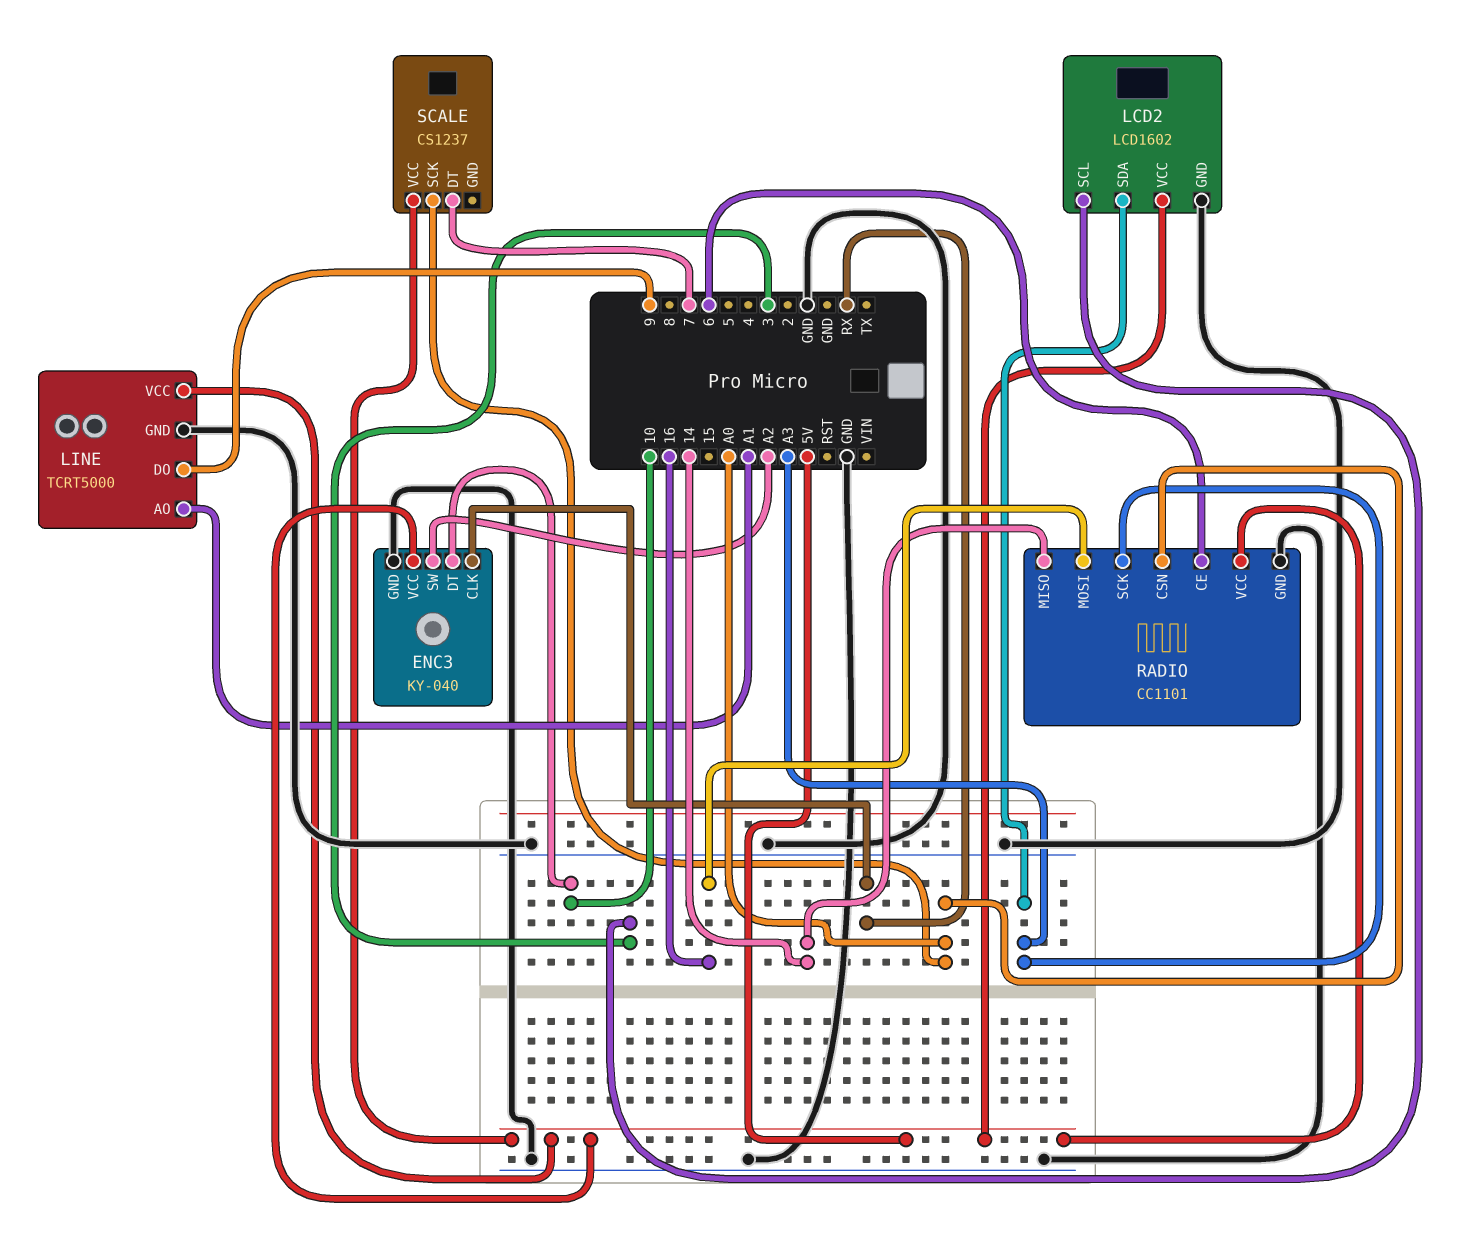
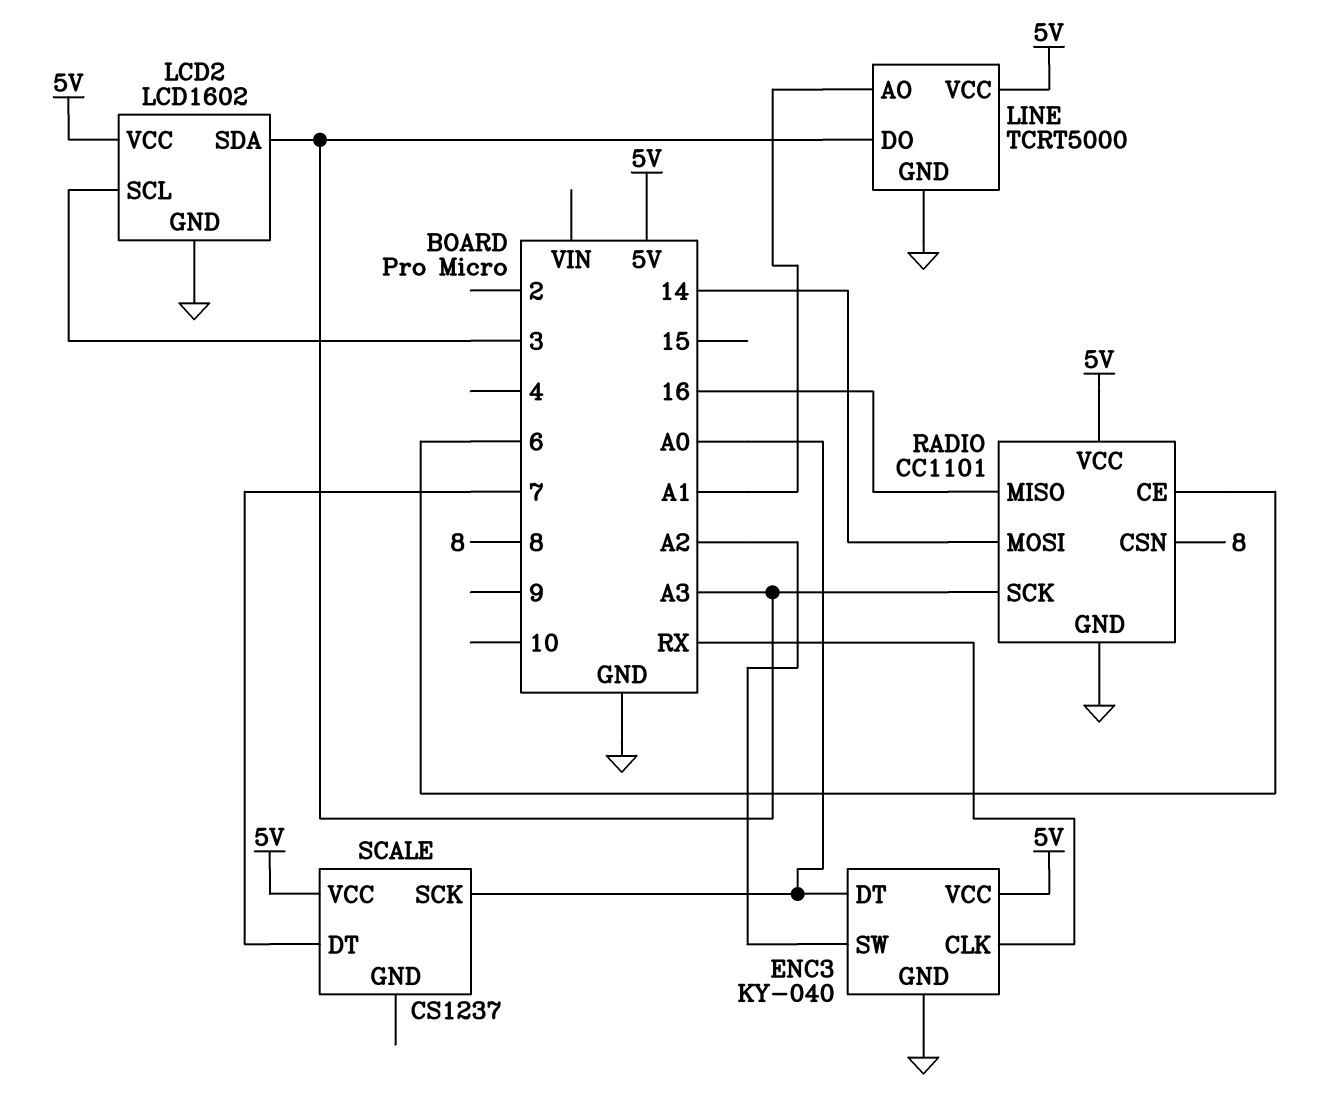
ENC3 pin DT: 10 -> A0
LINE pin DO: 9 -> A3
RADIO pin CSN: A0 -> 8
RADIO pin MISO: 14 -> 16
RADIO pin MOSI: 16 -> 14

